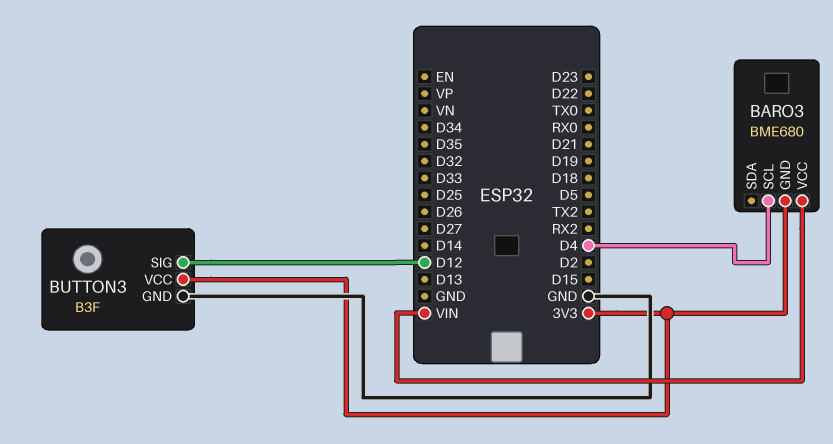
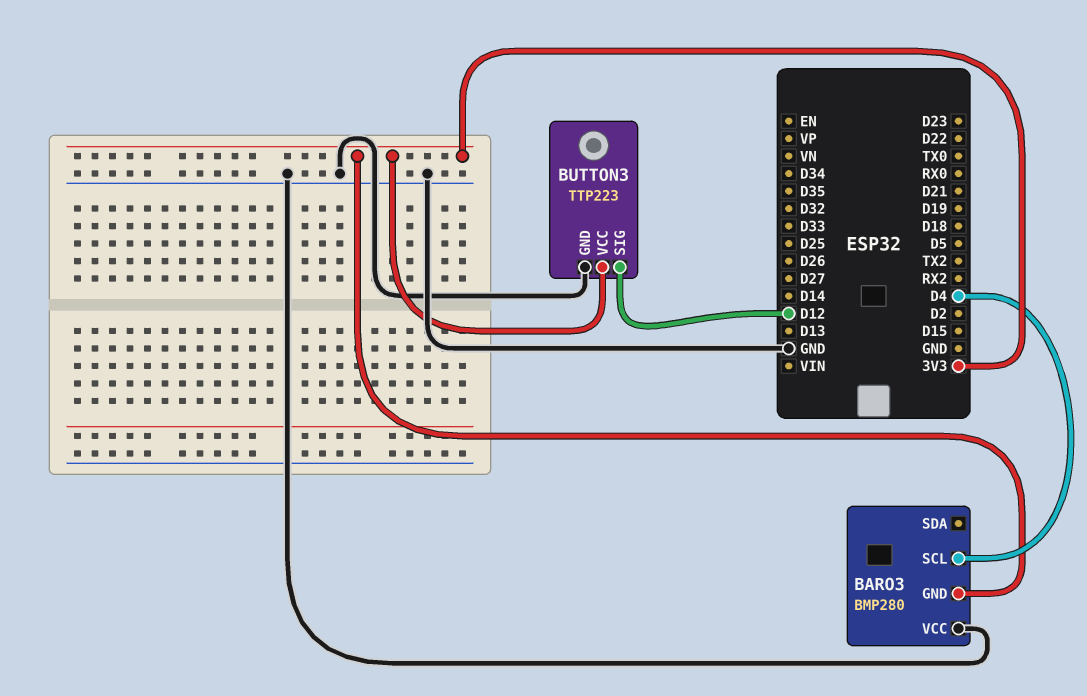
BARO3: BME680 -> BMP280
BARO3 pin VCC: VIN -> GND
BUTTON3: B3F -> TTP223

